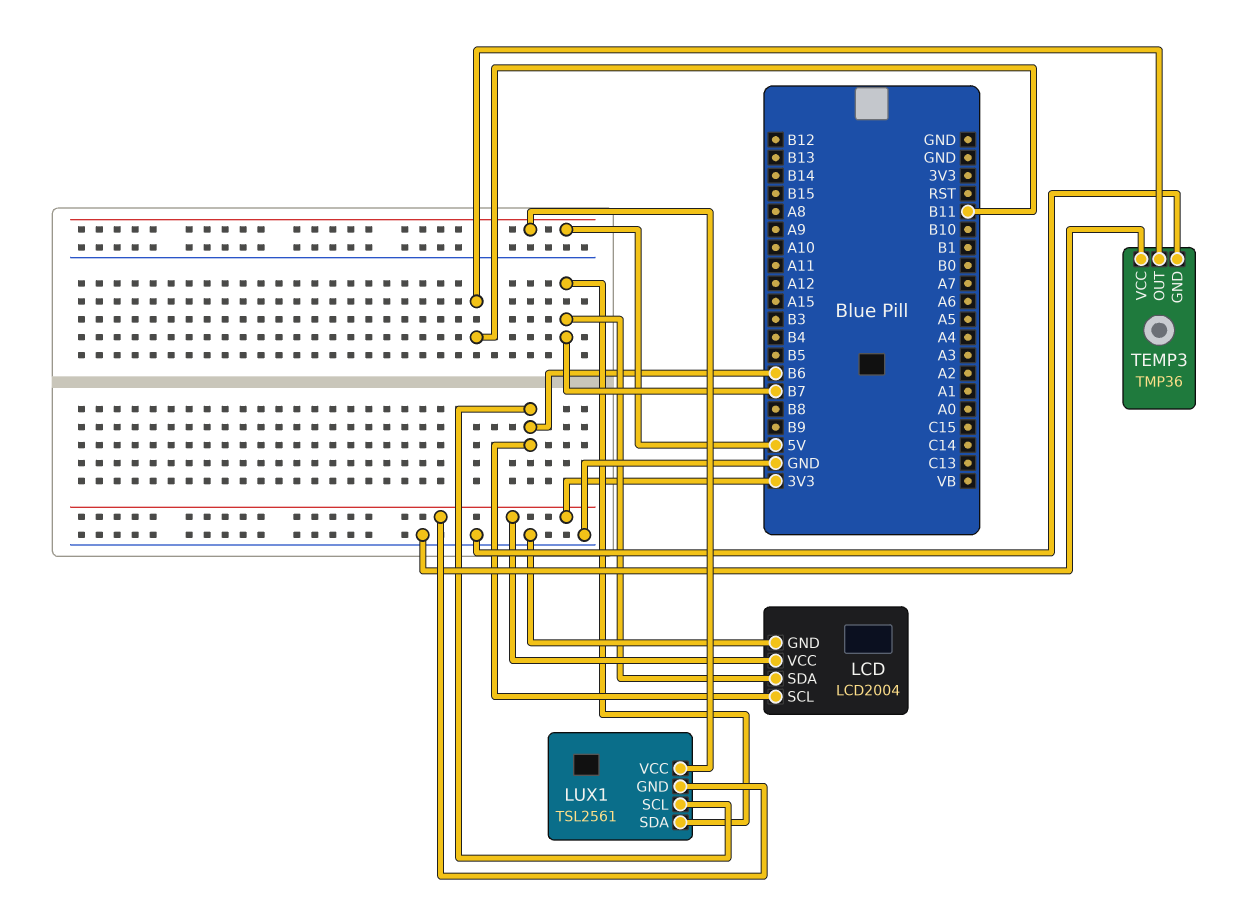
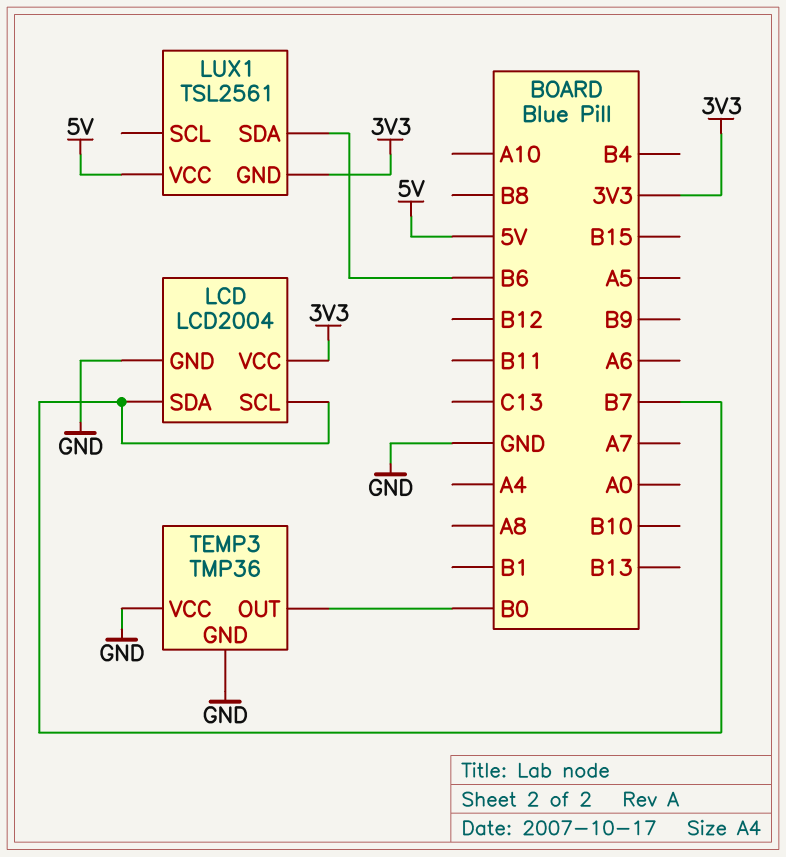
LCD pin SCL: B6 -> B7
LUX1 pin SCL: B6 -> none
LUX1 pin SDA: B7 -> B6
TEMP3 pin OUT: B11 -> B0

